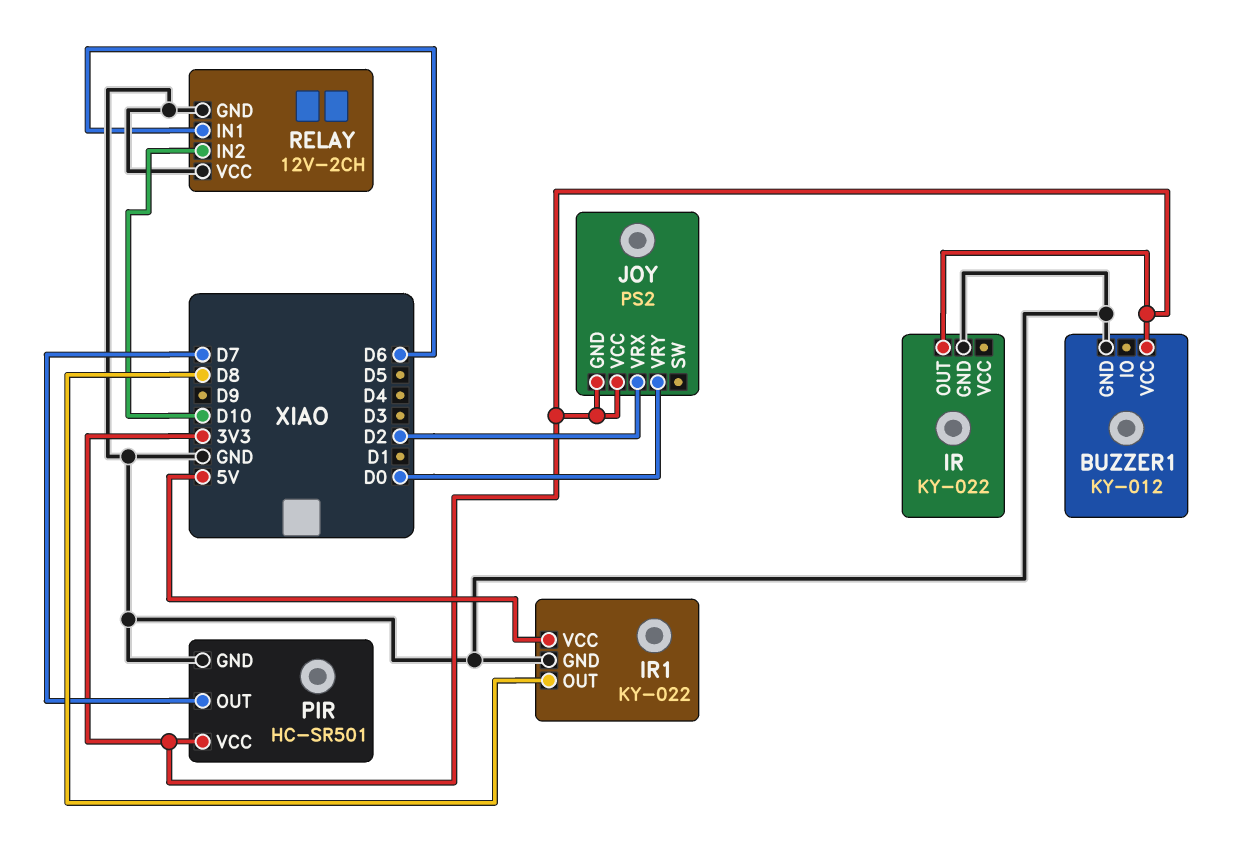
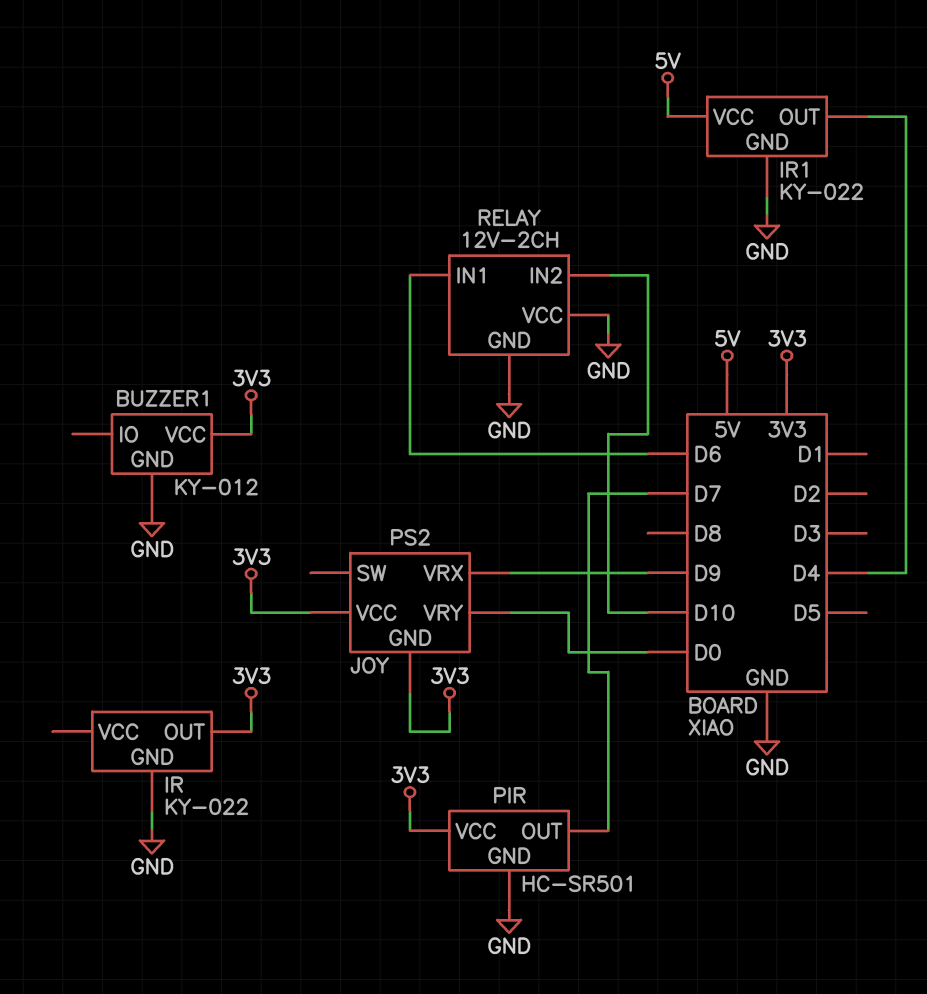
IR1 pin OUT: D8 -> D4
JOY pin VRX: D2 -> D9

